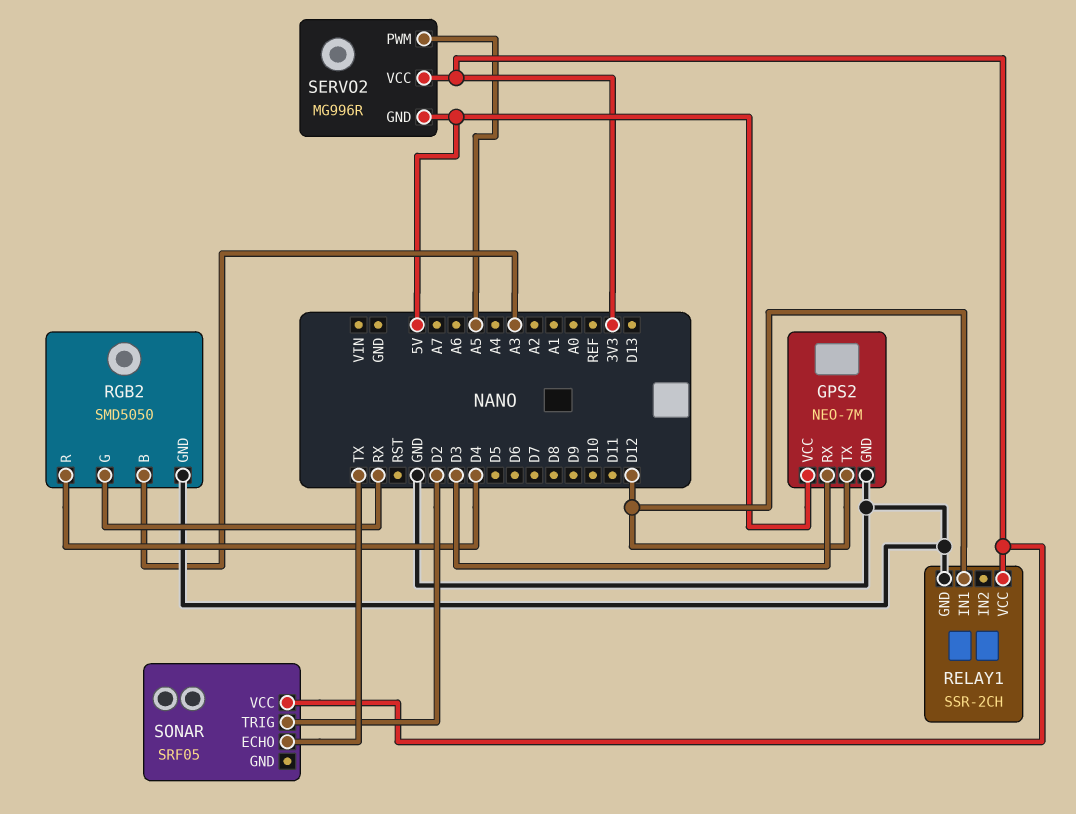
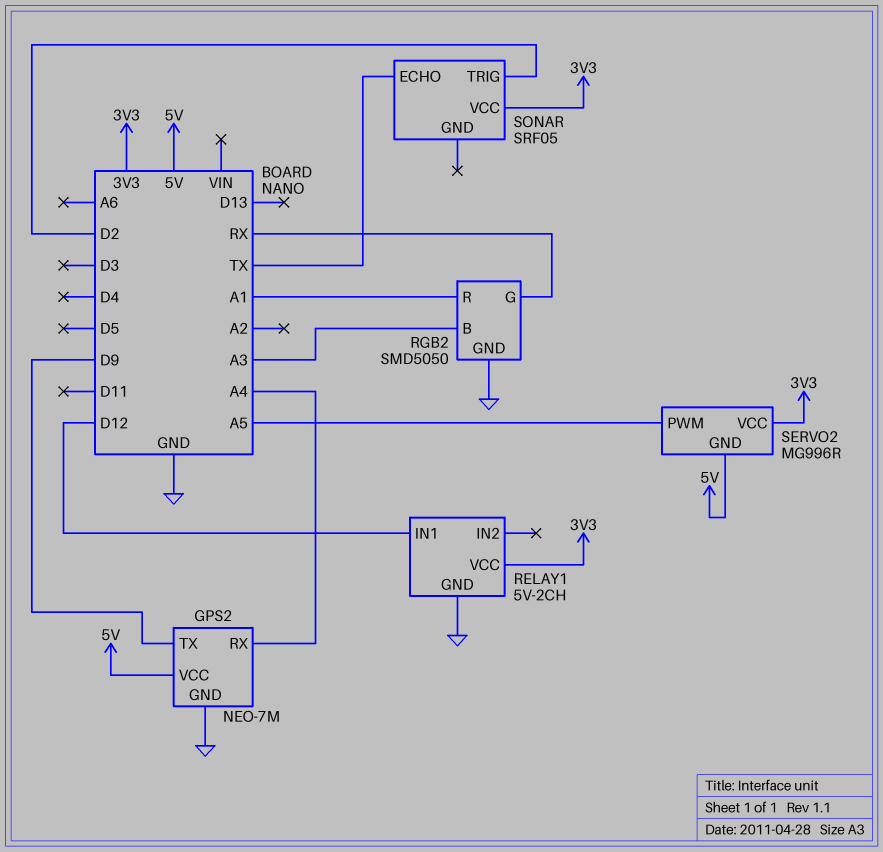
GPS2 pin RX: D3 -> A4
GPS2 pin TX: D12 -> D9
RELAY1: SSR-2CH -> 5V-2CH
RGB2 pin R: D4 -> A1

